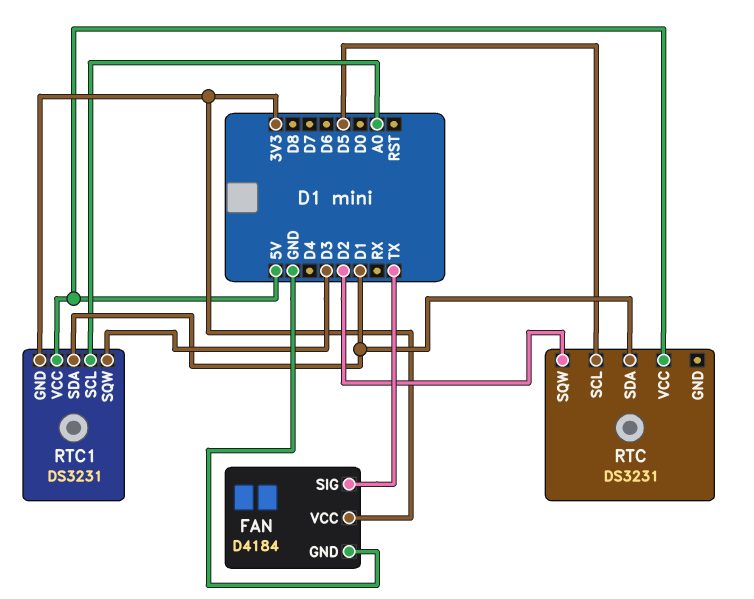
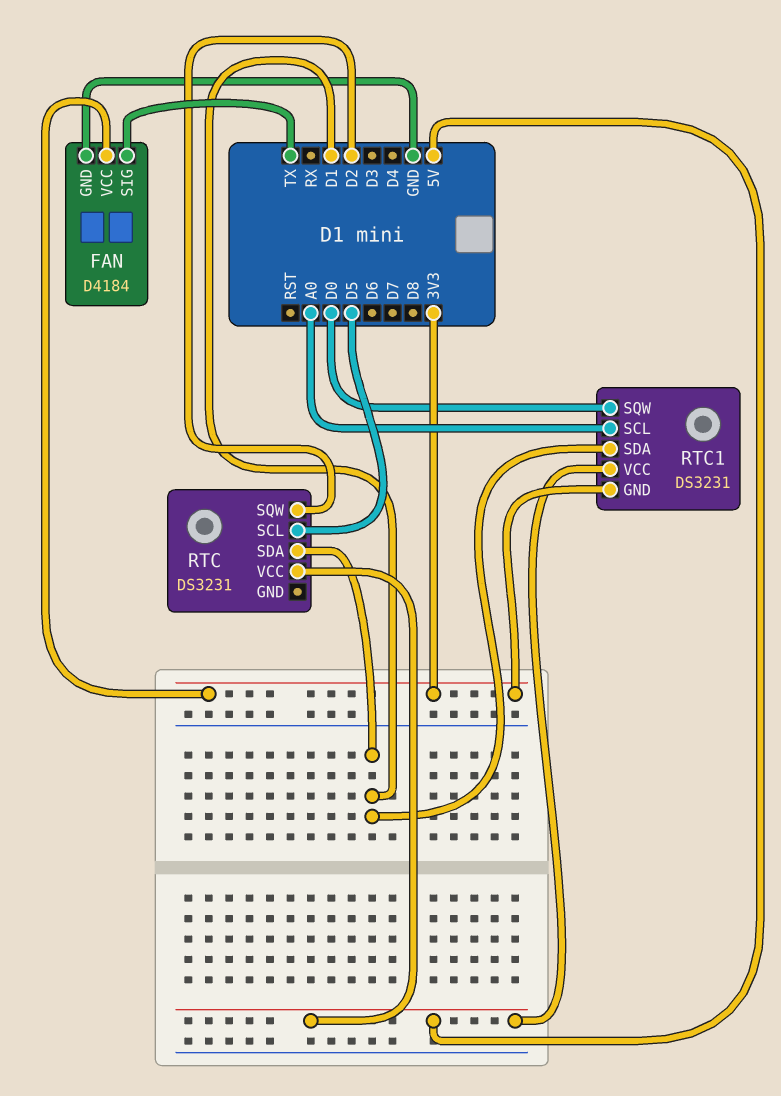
RTC1 pin SQW: D3 -> D0

